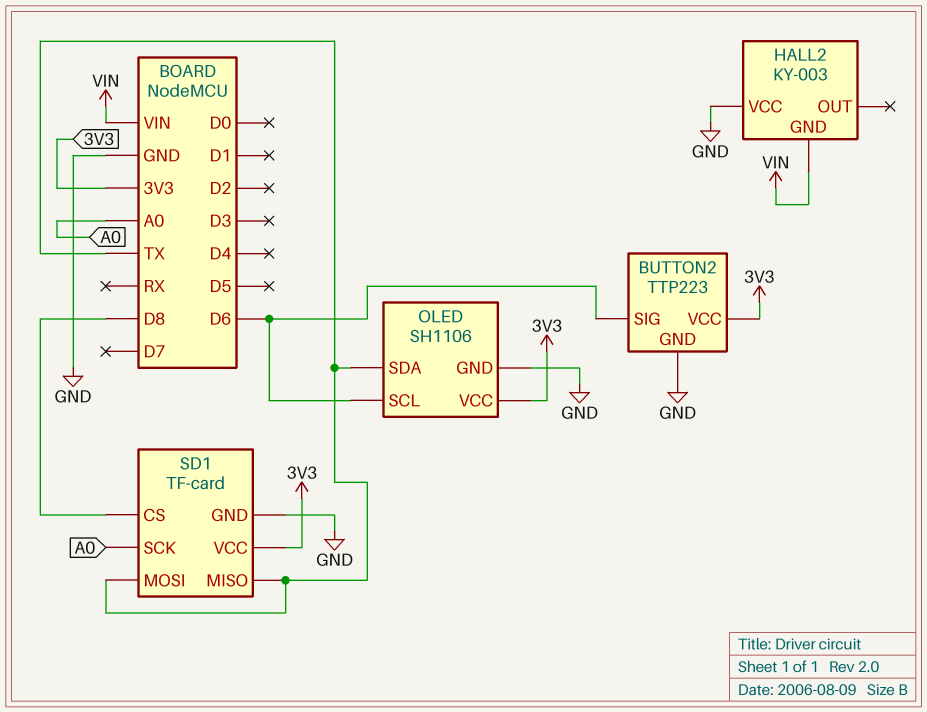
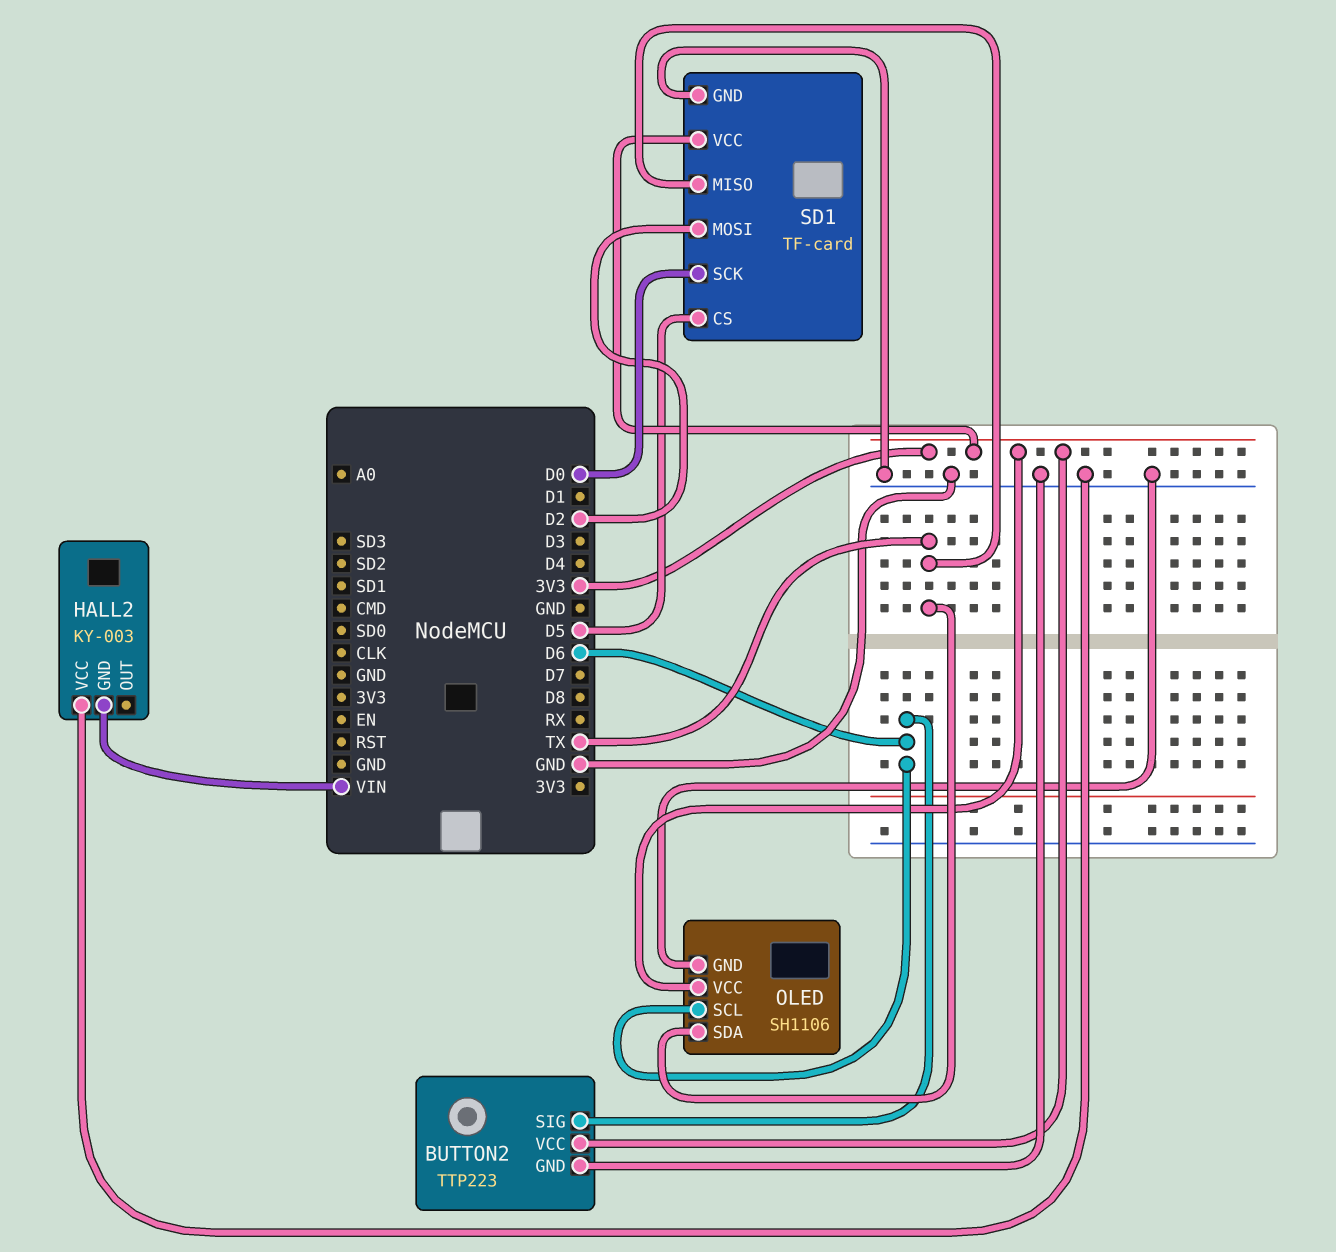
SD1 pin CS: D8 -> D5
SD1 pin MOSI: TX -> D2
SD1 pin SCK: A0 -> D0

